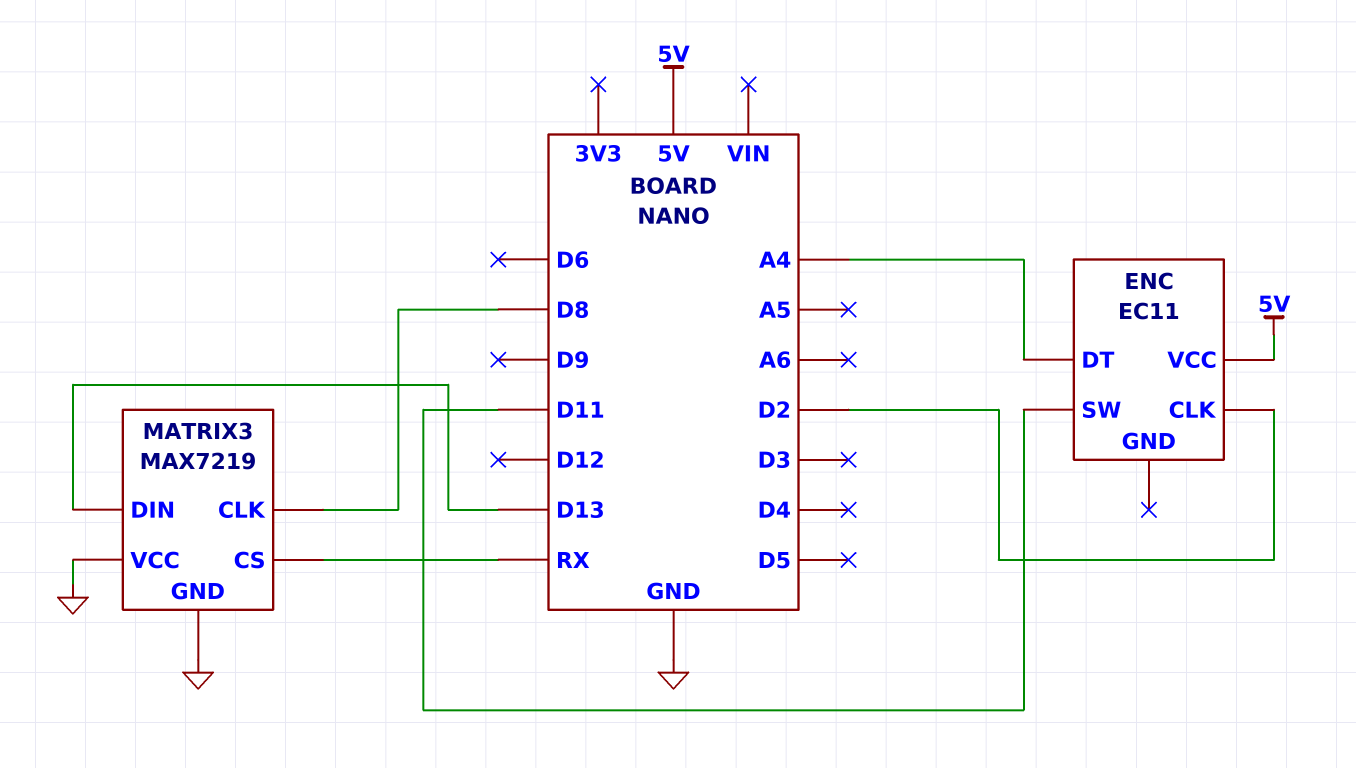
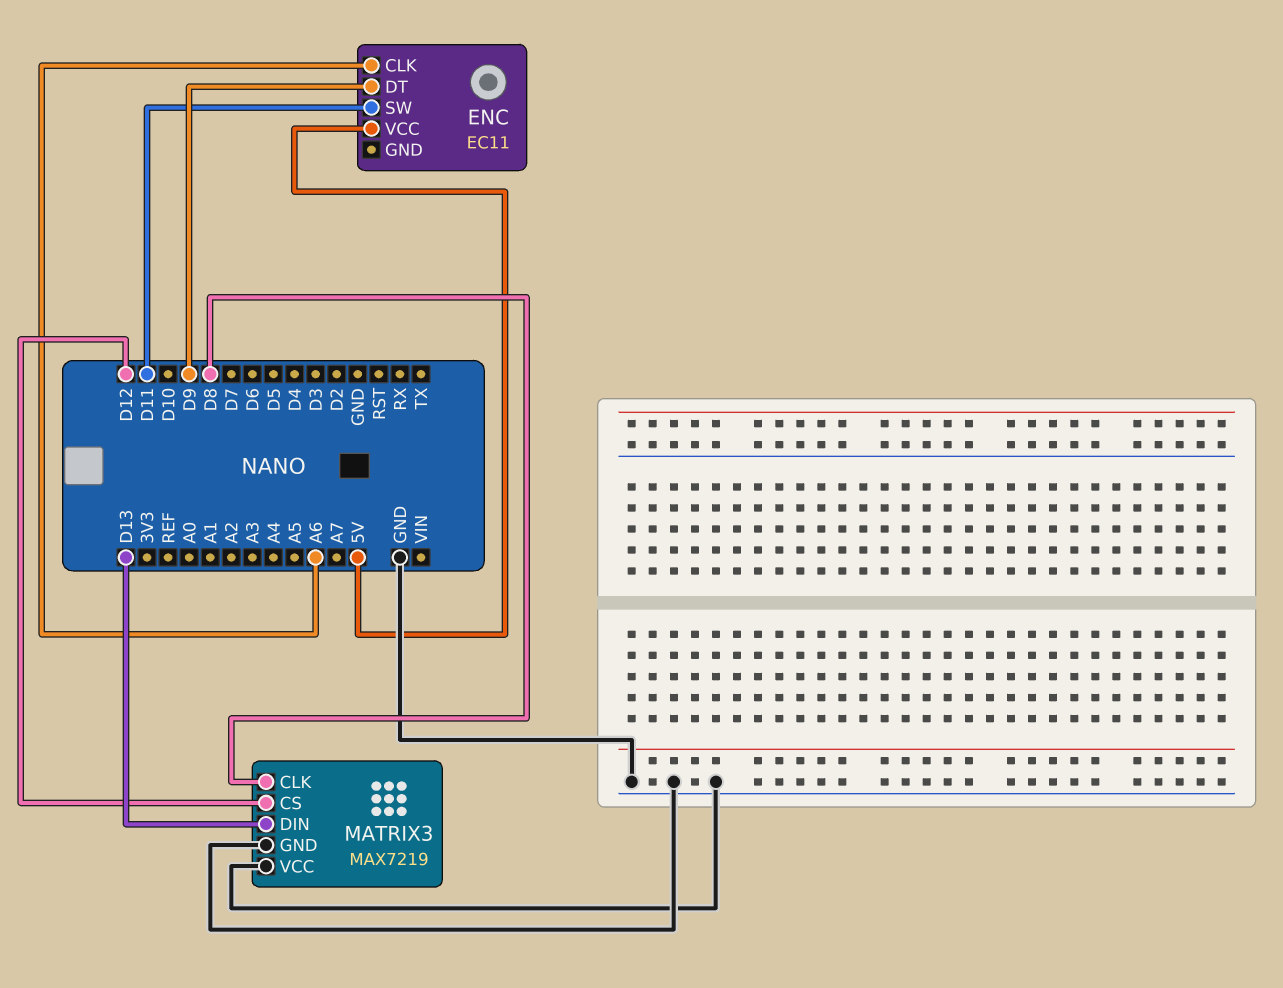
ENC pin CLK: D2 -> A6
ENC pin DT: A4 -> D9
MATRIX3 pin CS: RX -> D12

